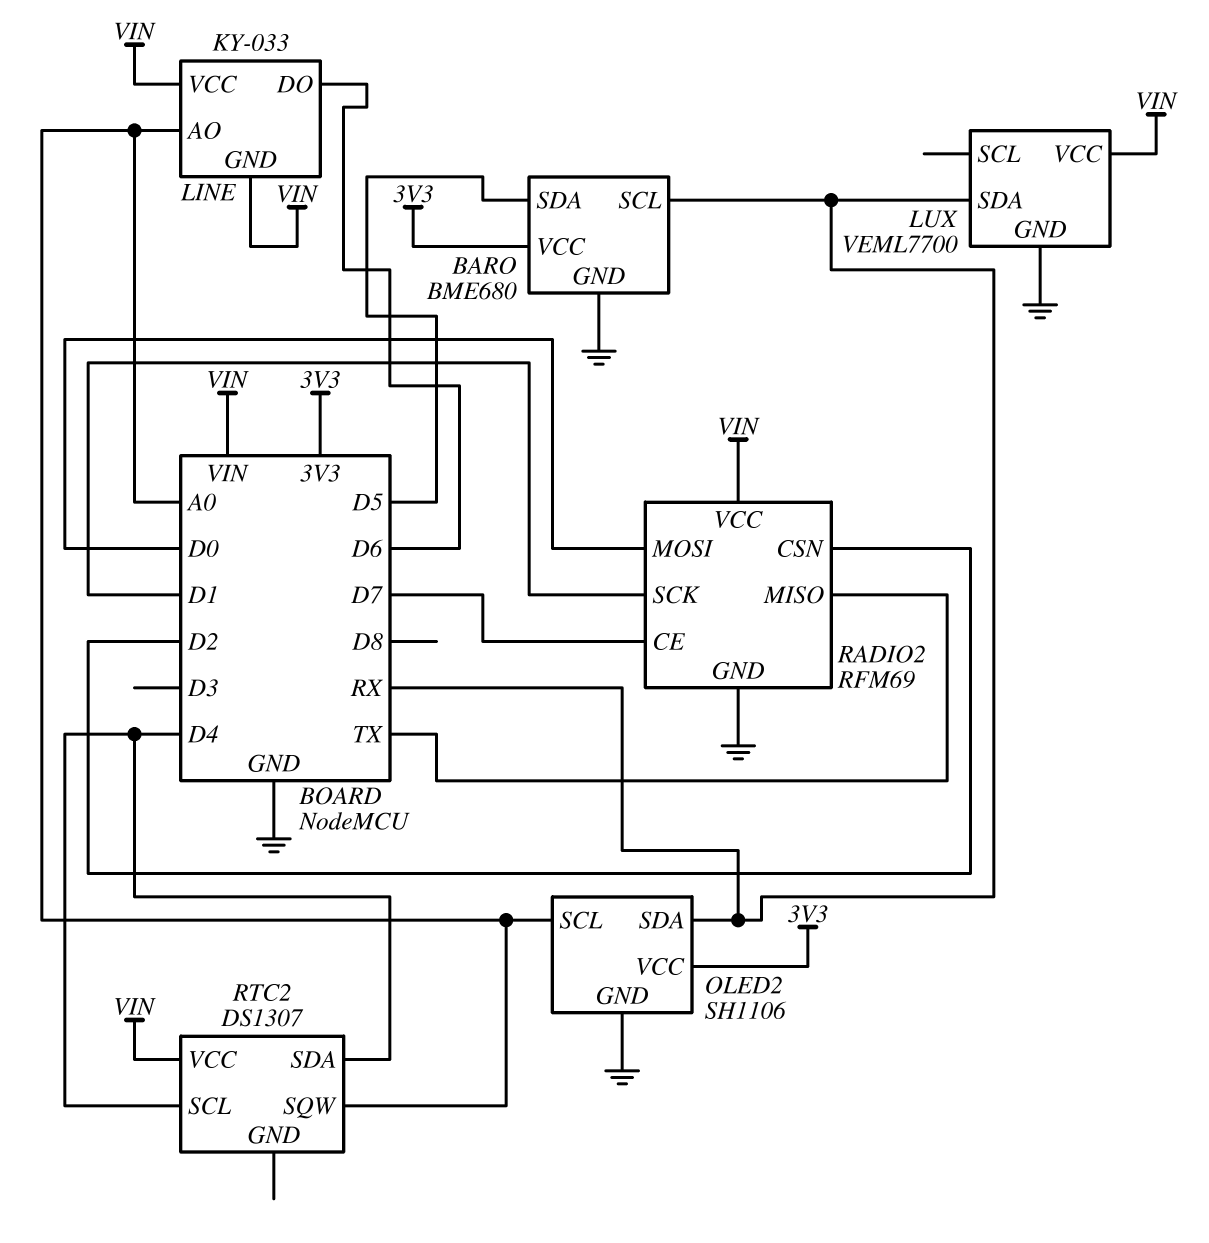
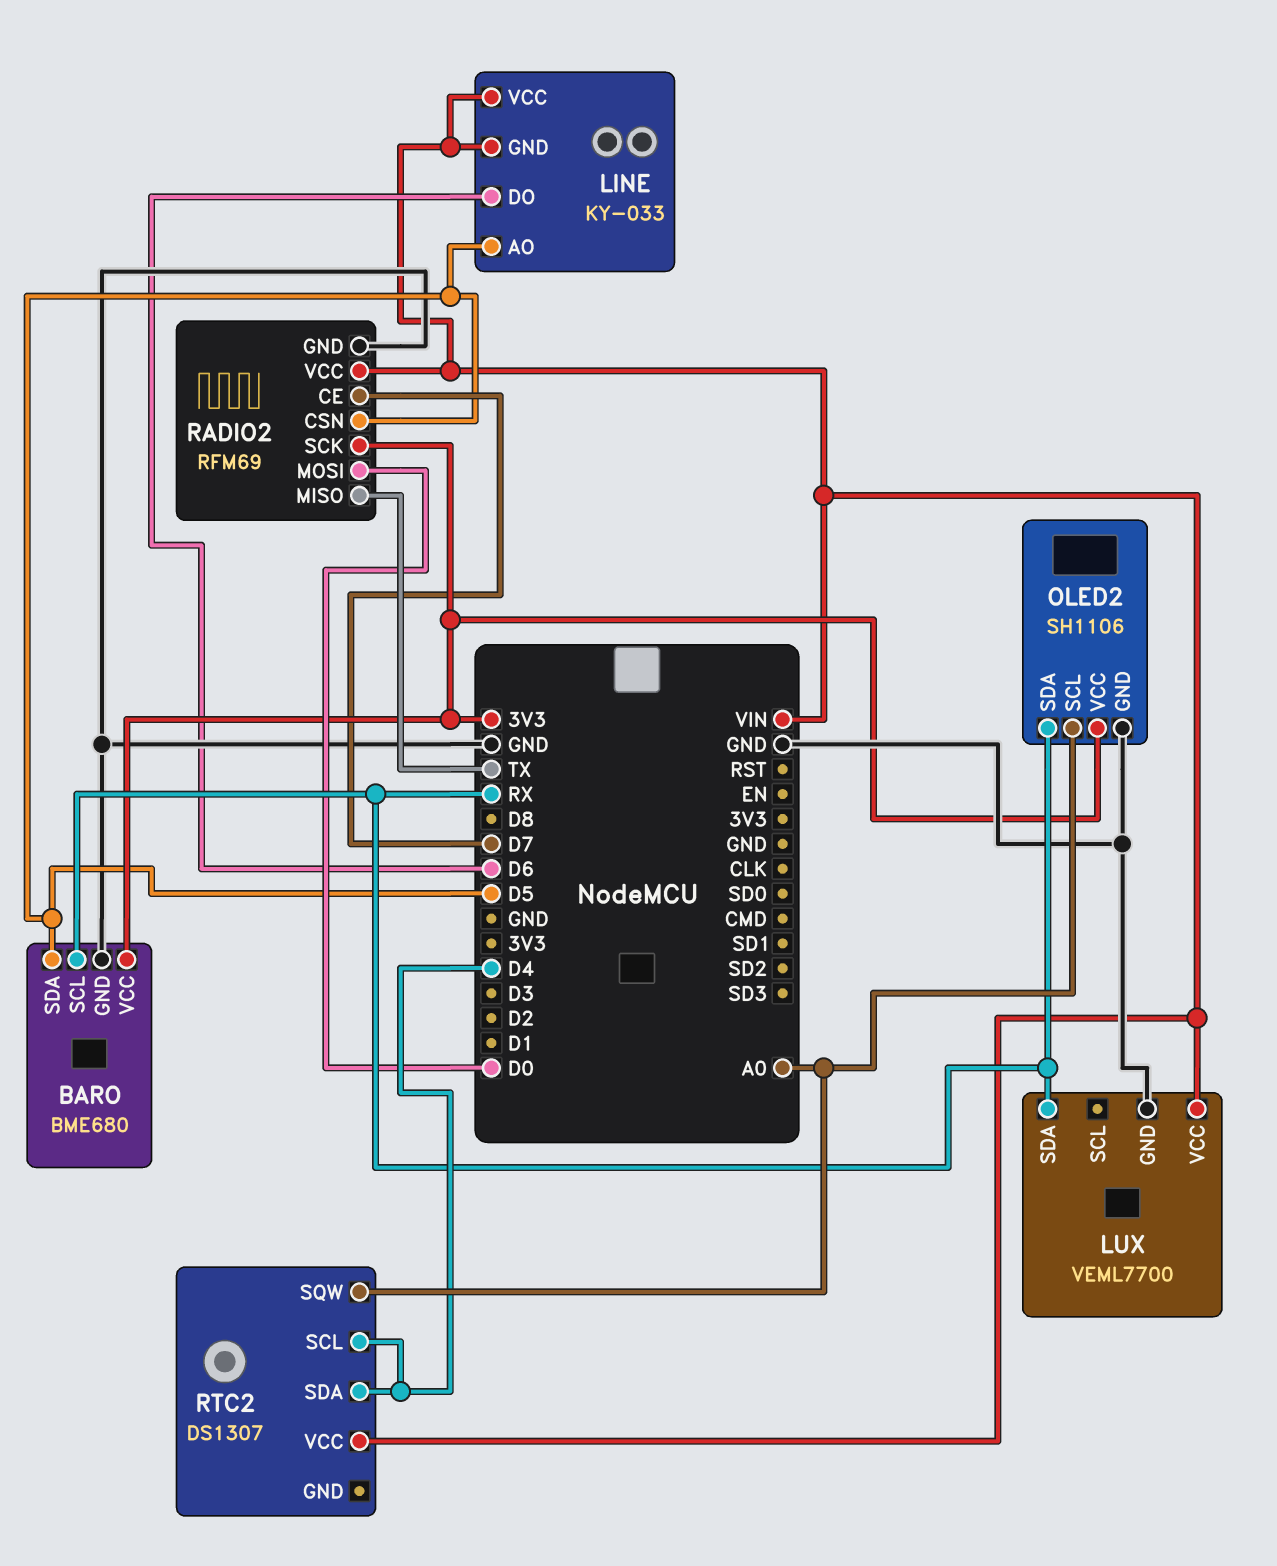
LINE pin AO: A0 -> D5
RADIO2 pin CSN: D2 -> D5
RADIO2 pin SCK: D1 -> 3V3

